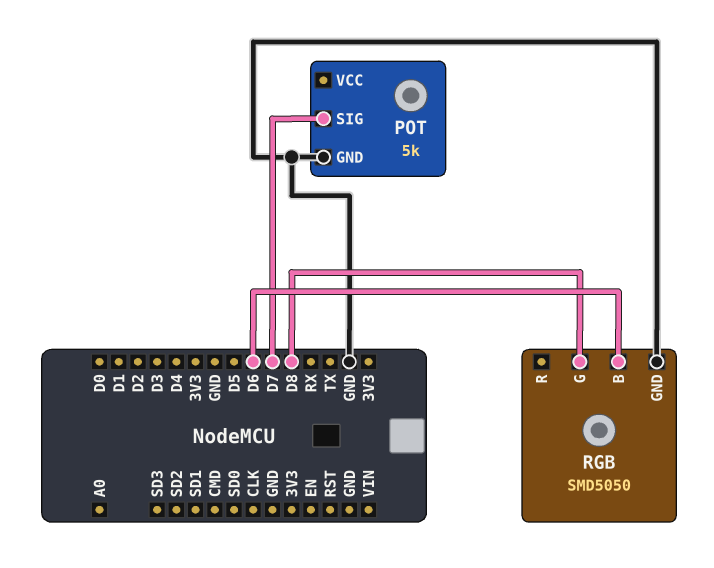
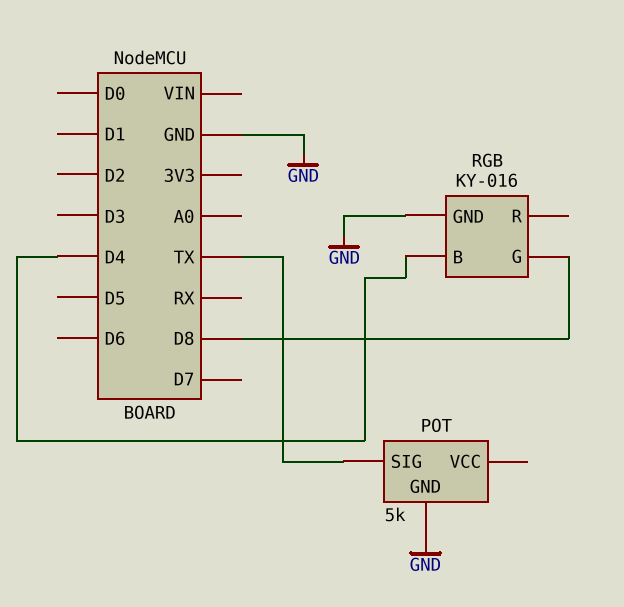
POT pin SIG: D7 -> TX
RGB: SMD5050 -> KY-016
RGB pin B: D6 -> D4

